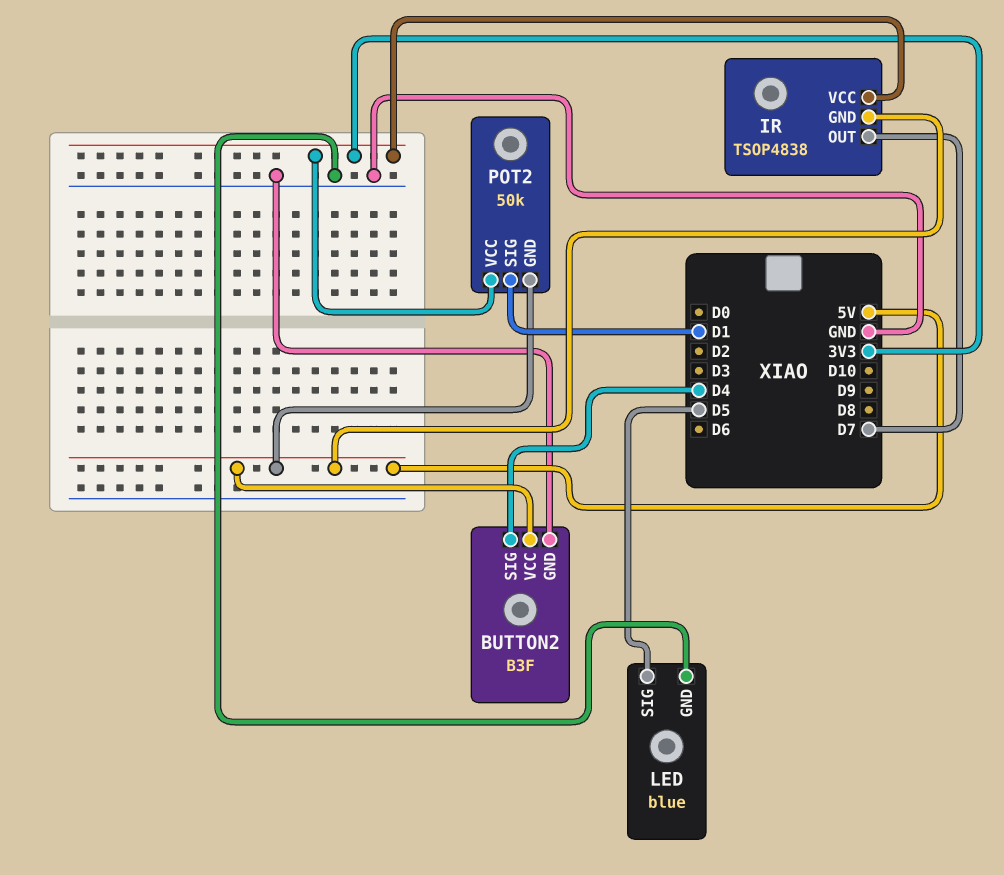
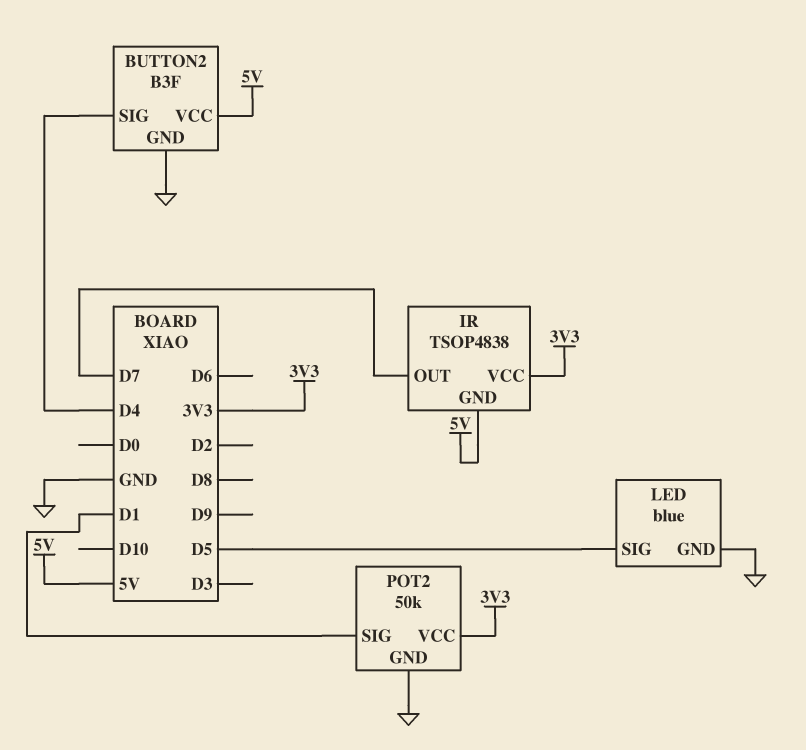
POT2 pin GND: 5V -> GND

